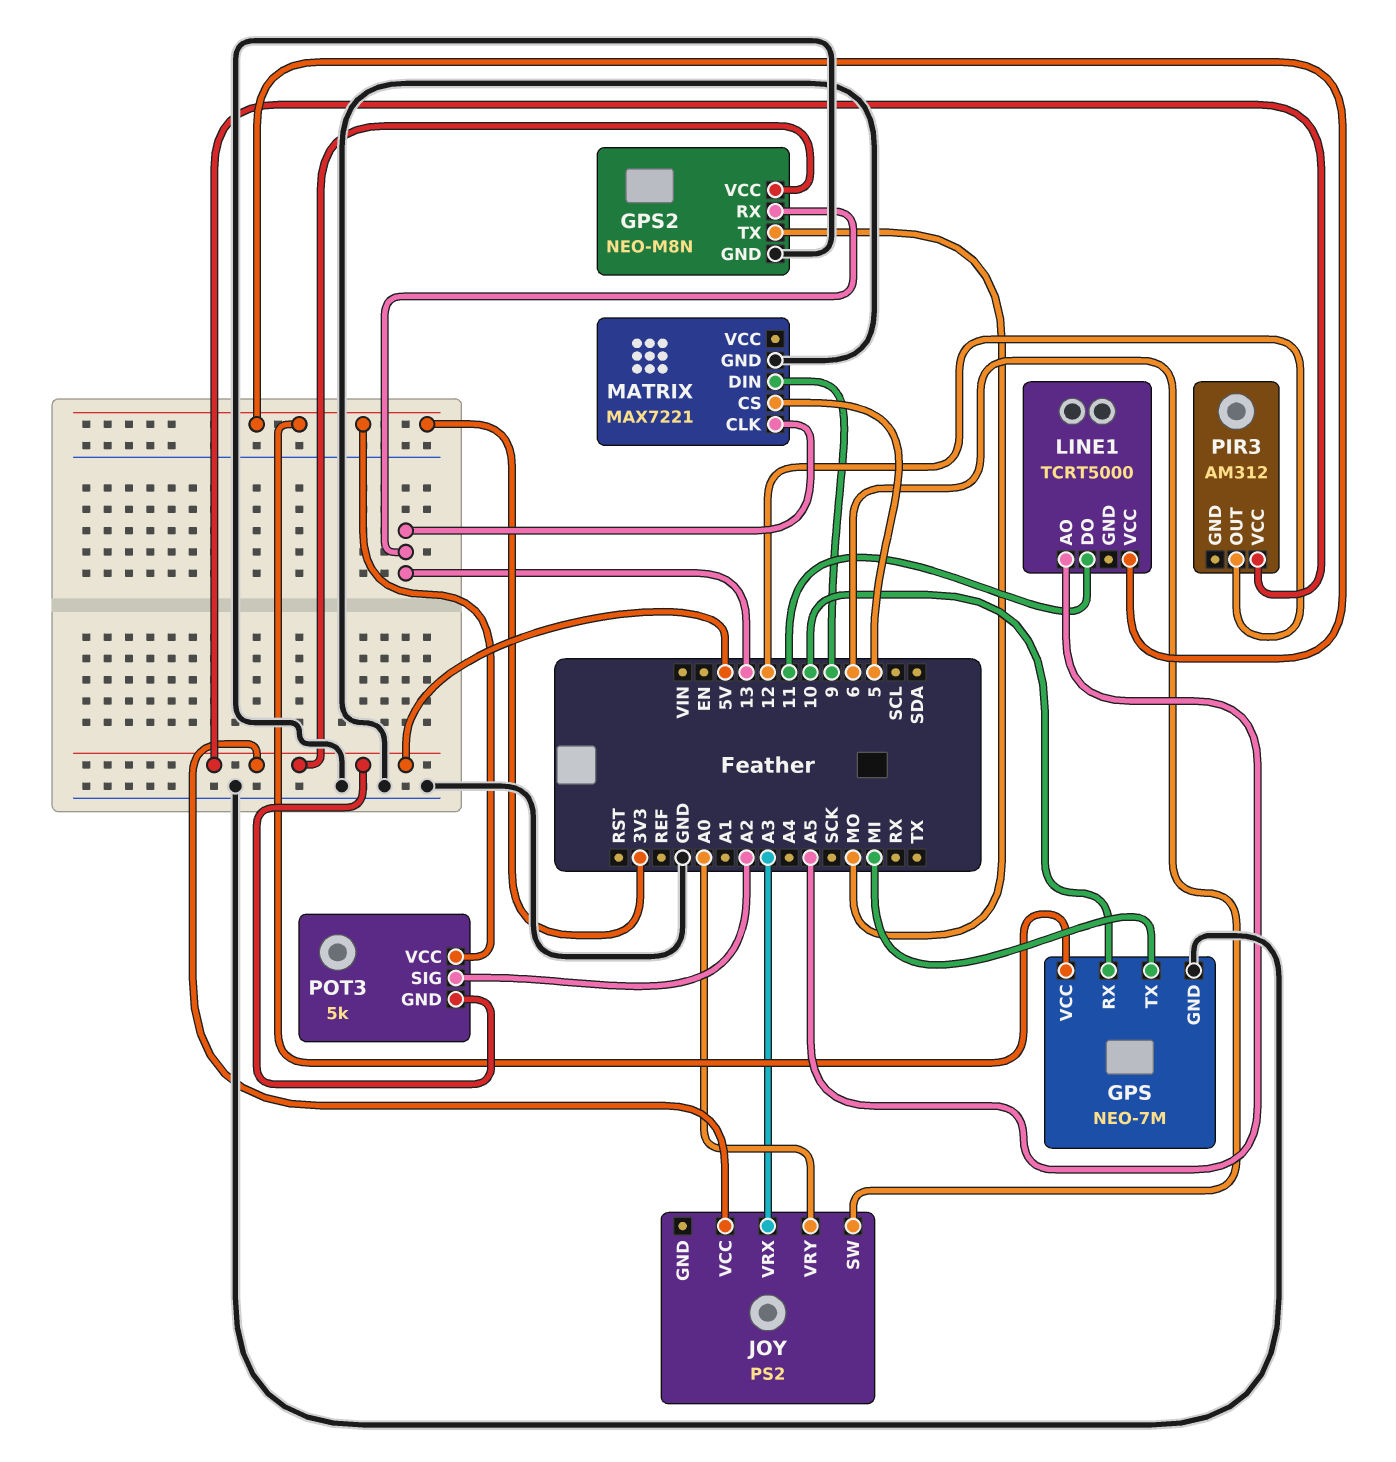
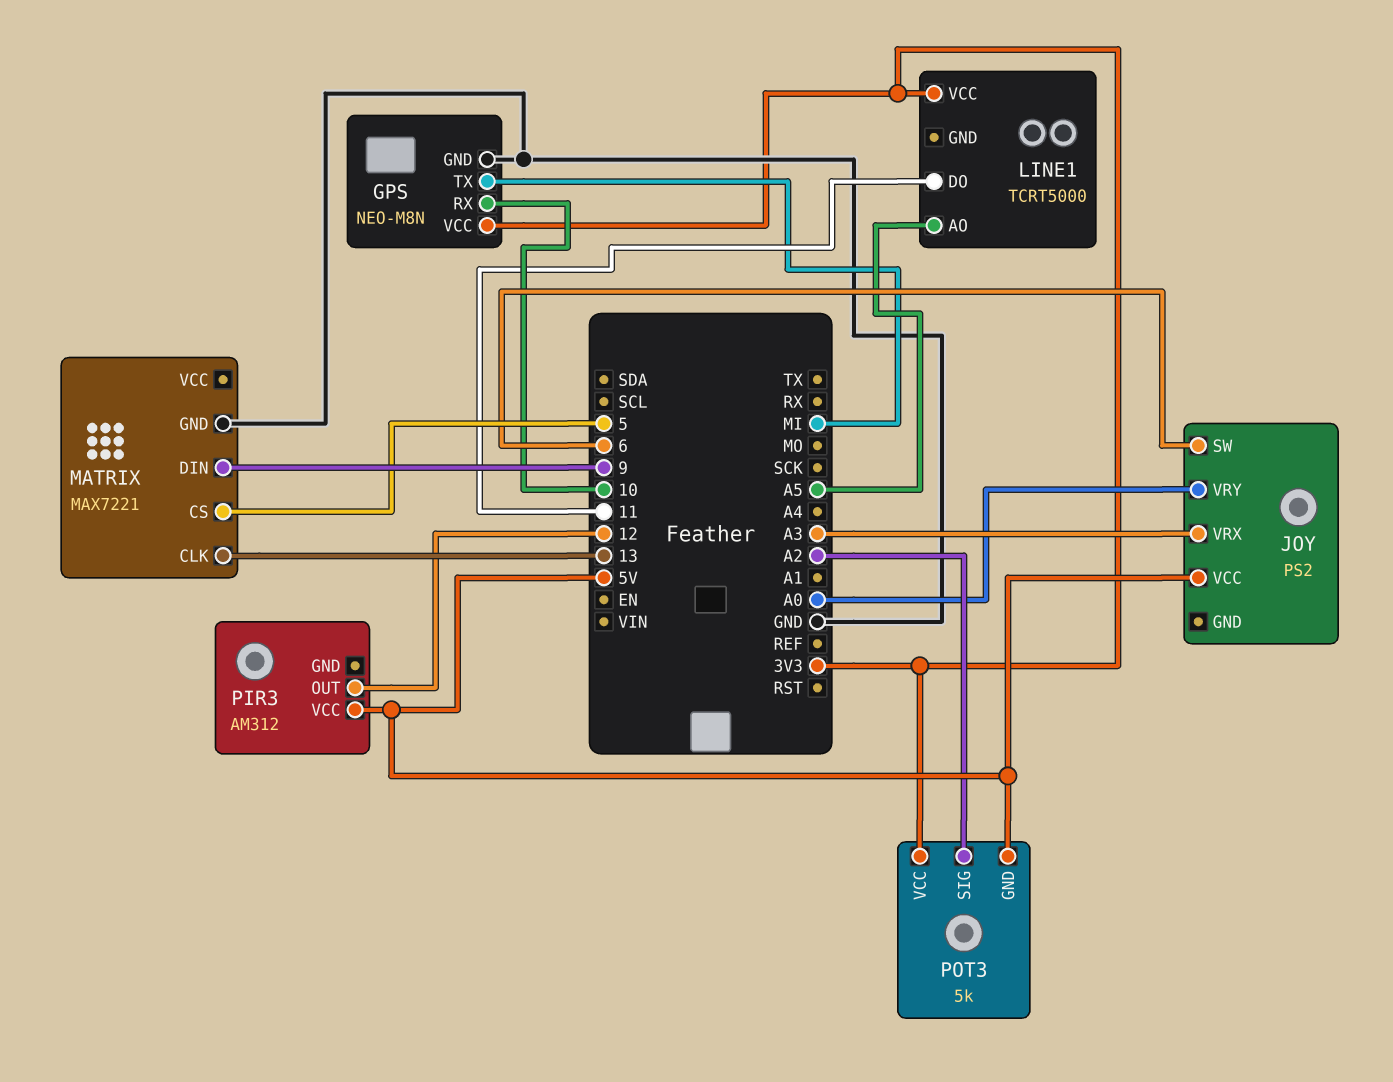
GPS: NEO-7M -> NEO-M8N
GPS2: NEO-M8N -> none
GPS2 pin GND: GND -> none
GPS2 pin RX: 13 -> none
GPS2 pin TX: MO -> none
GPS2 pin VCC: 5V -> none

